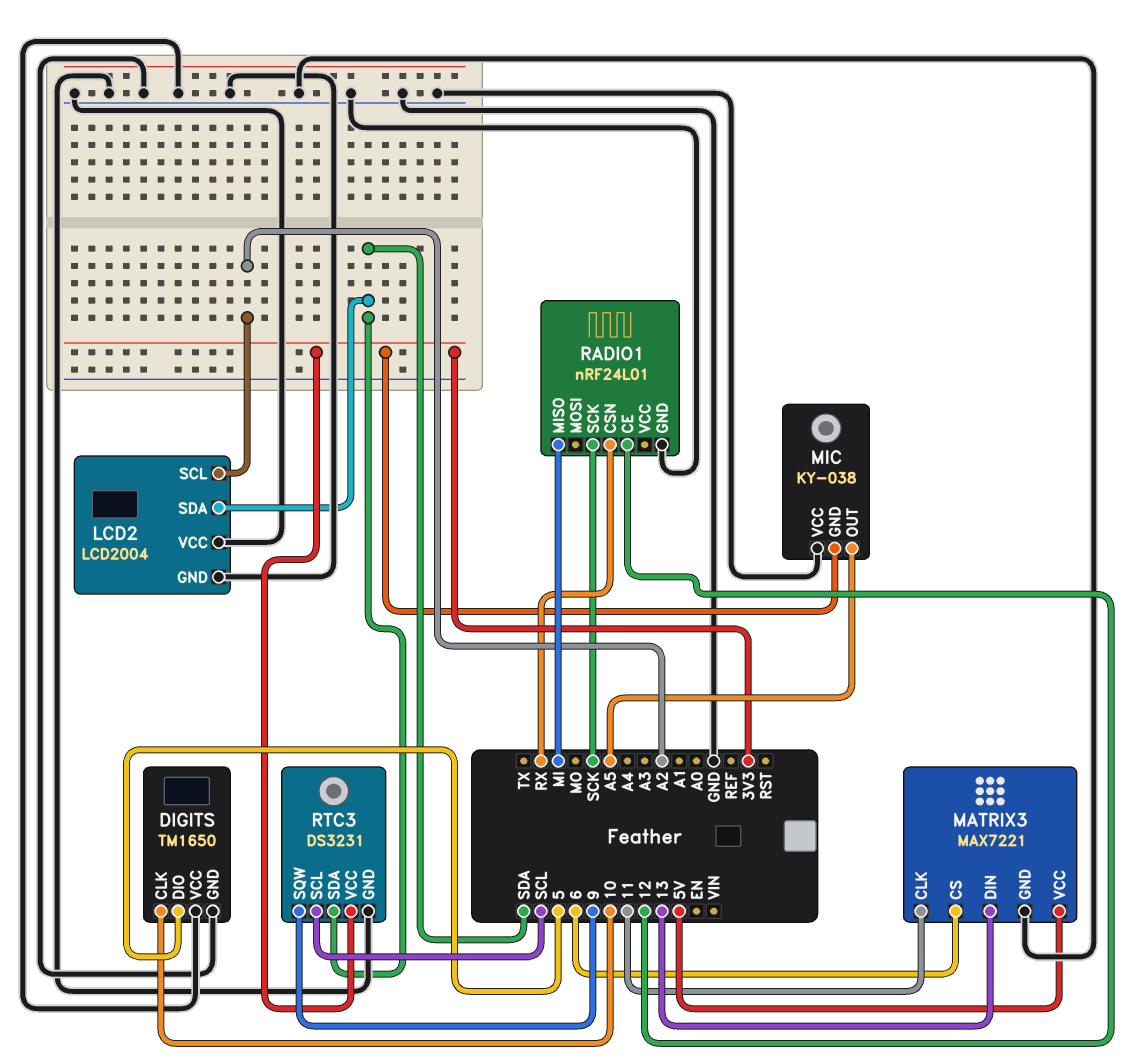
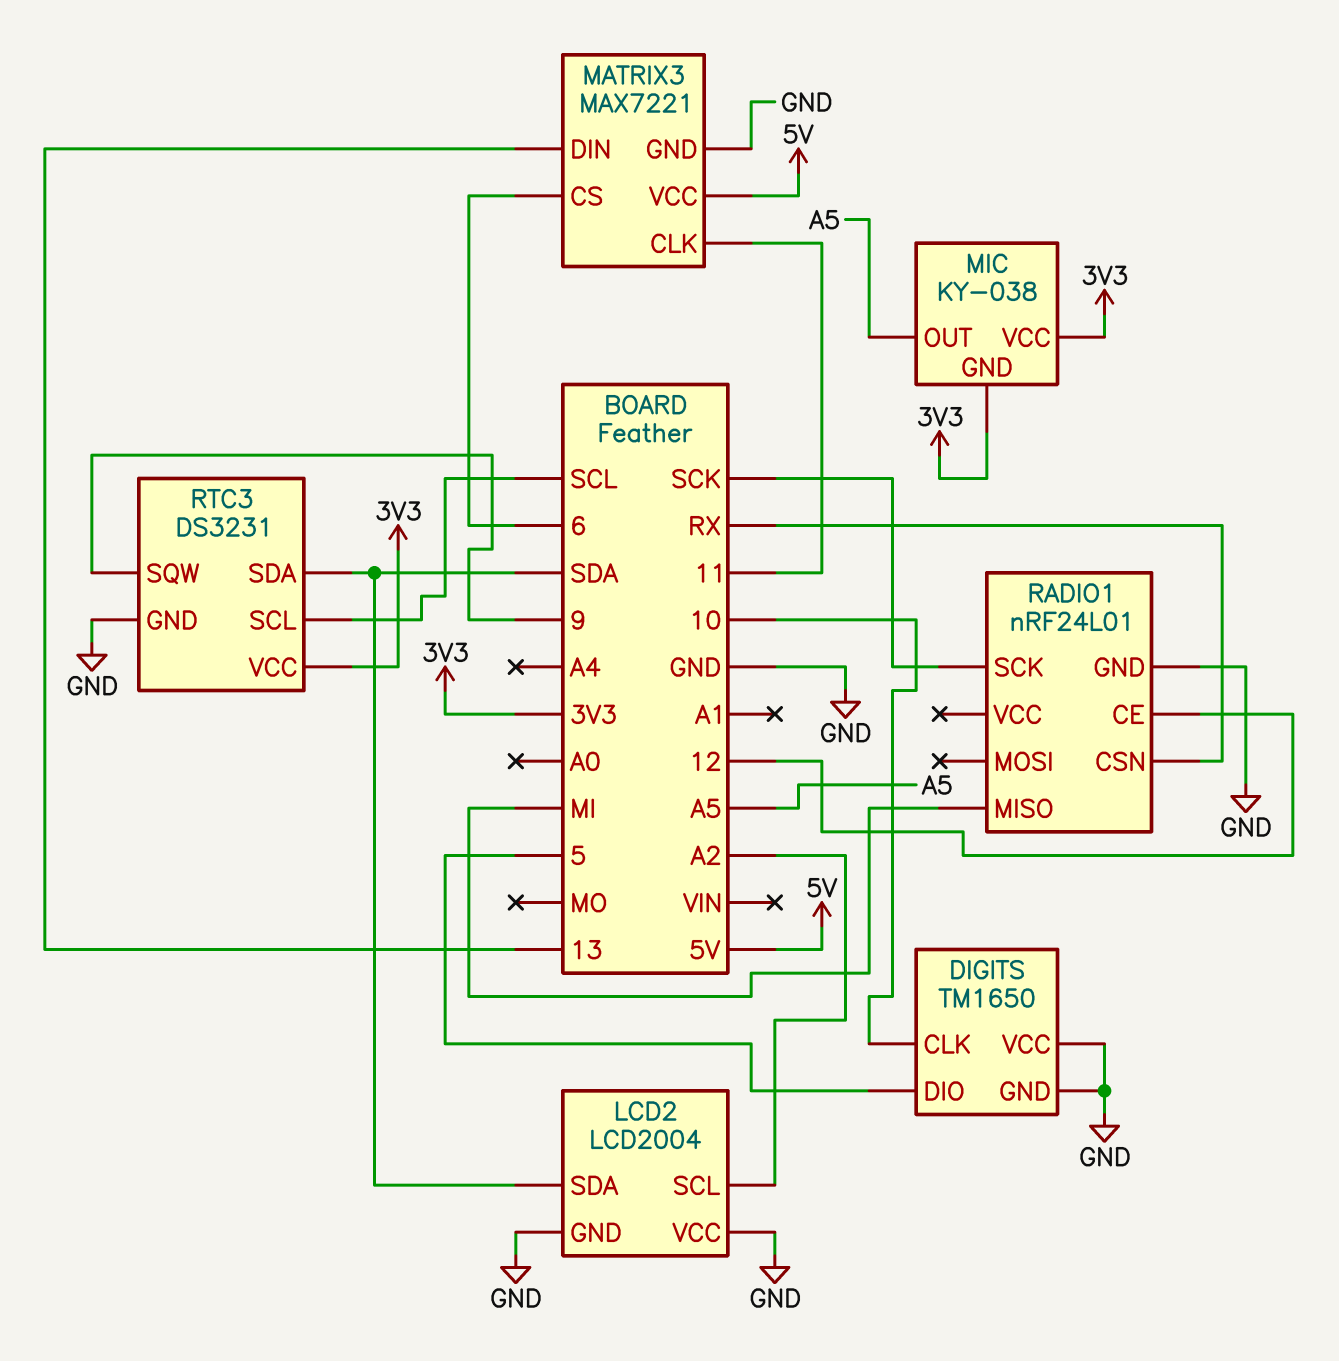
MIC pin VCC: GND -> 3V3

